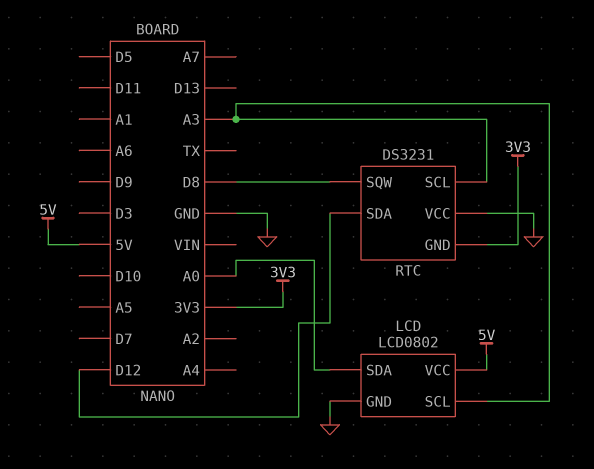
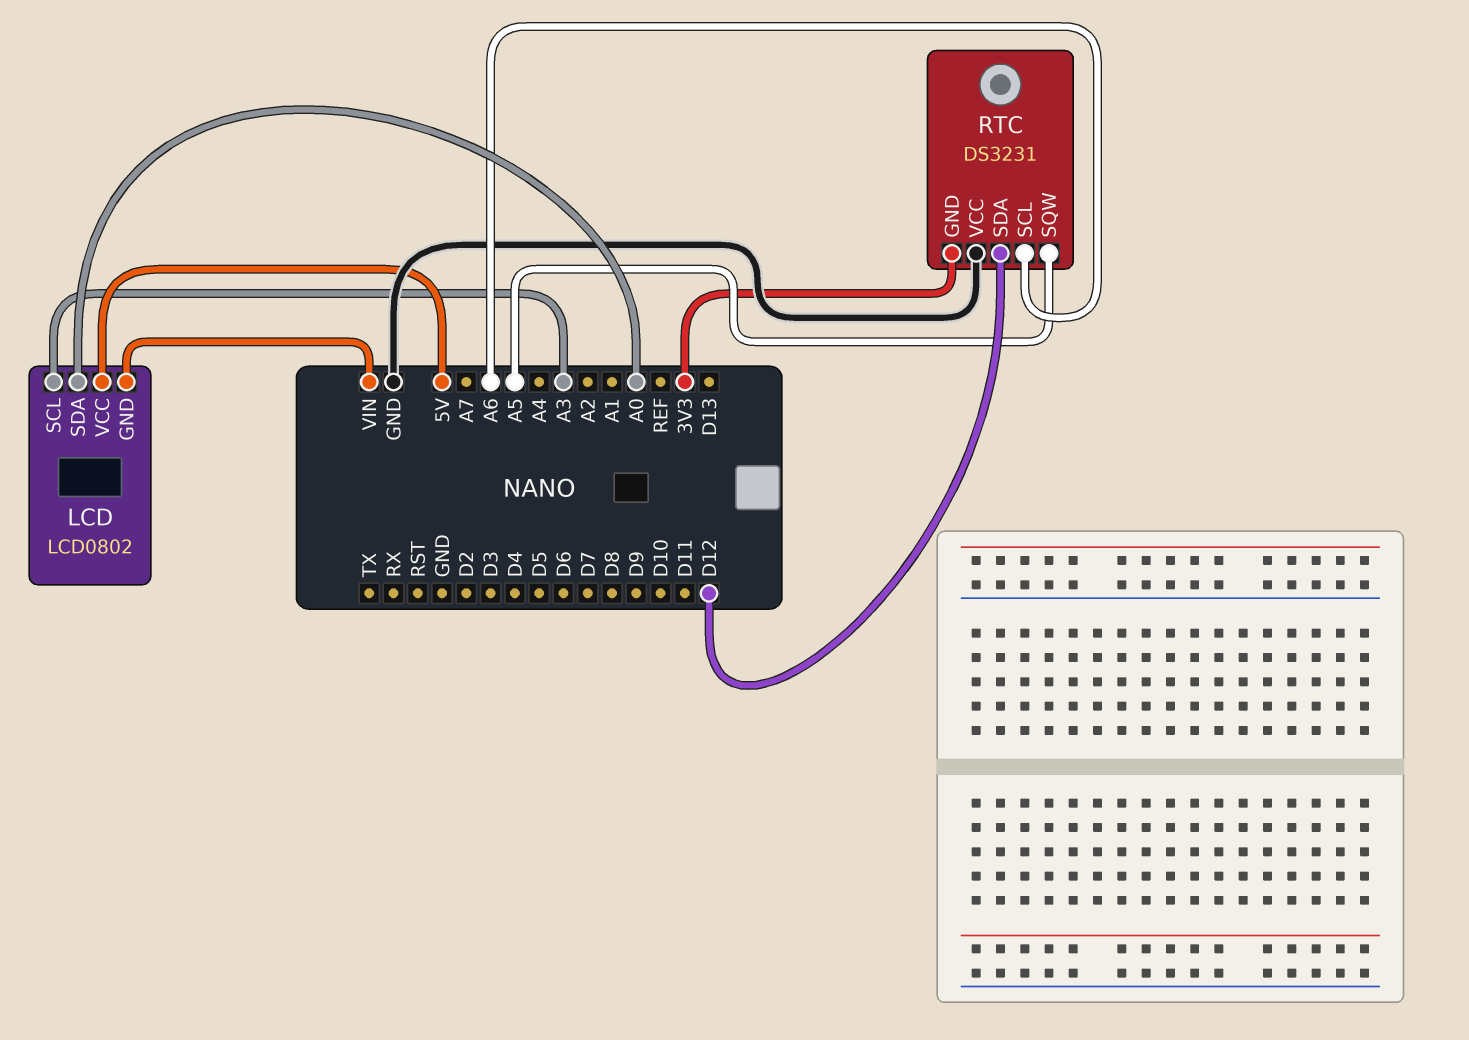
LCD pin GND: GND -> VIN
RTC pin SCL: A3 -> A6
RTC pin SQW: D8 -> A5

